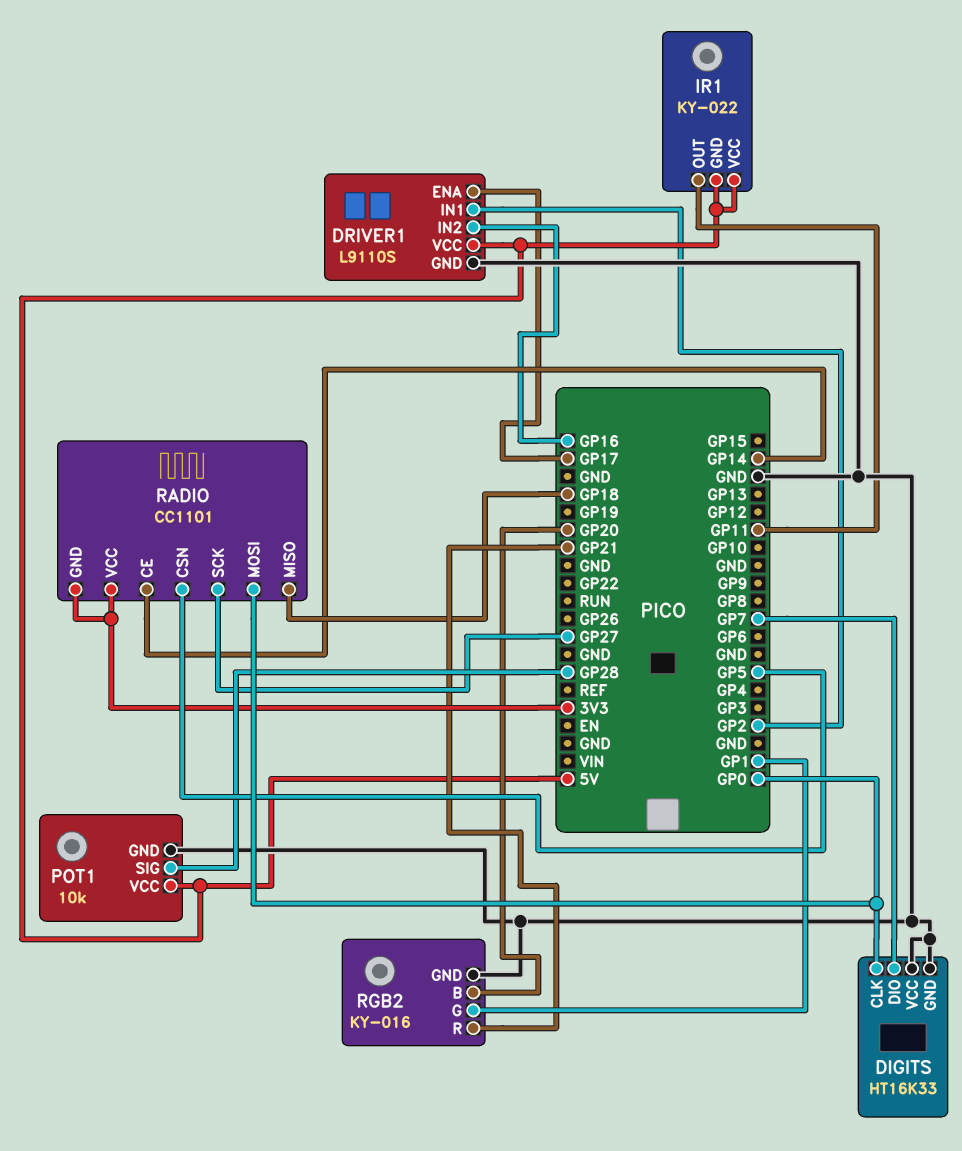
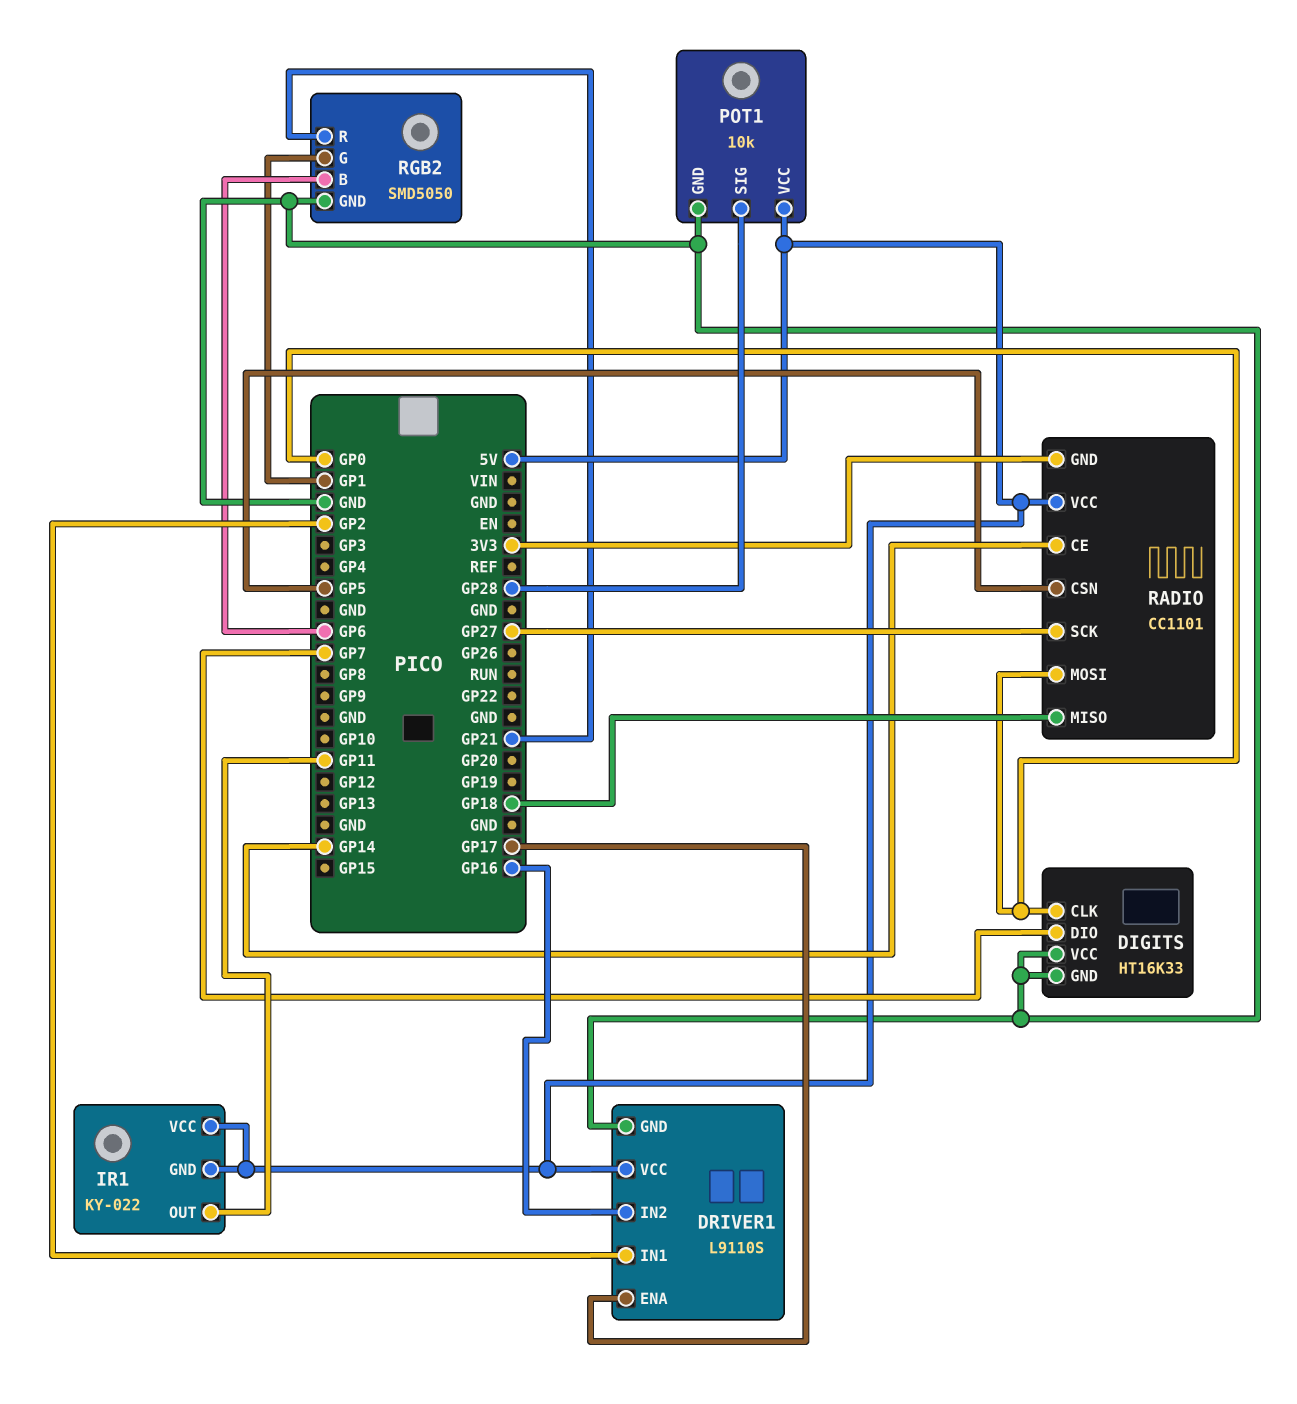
RADIO pin VCC: 3V3 -> 5V
RGB2: KY-016 -> SMD5050
RGB2 pin B: GP20 -> GP6

